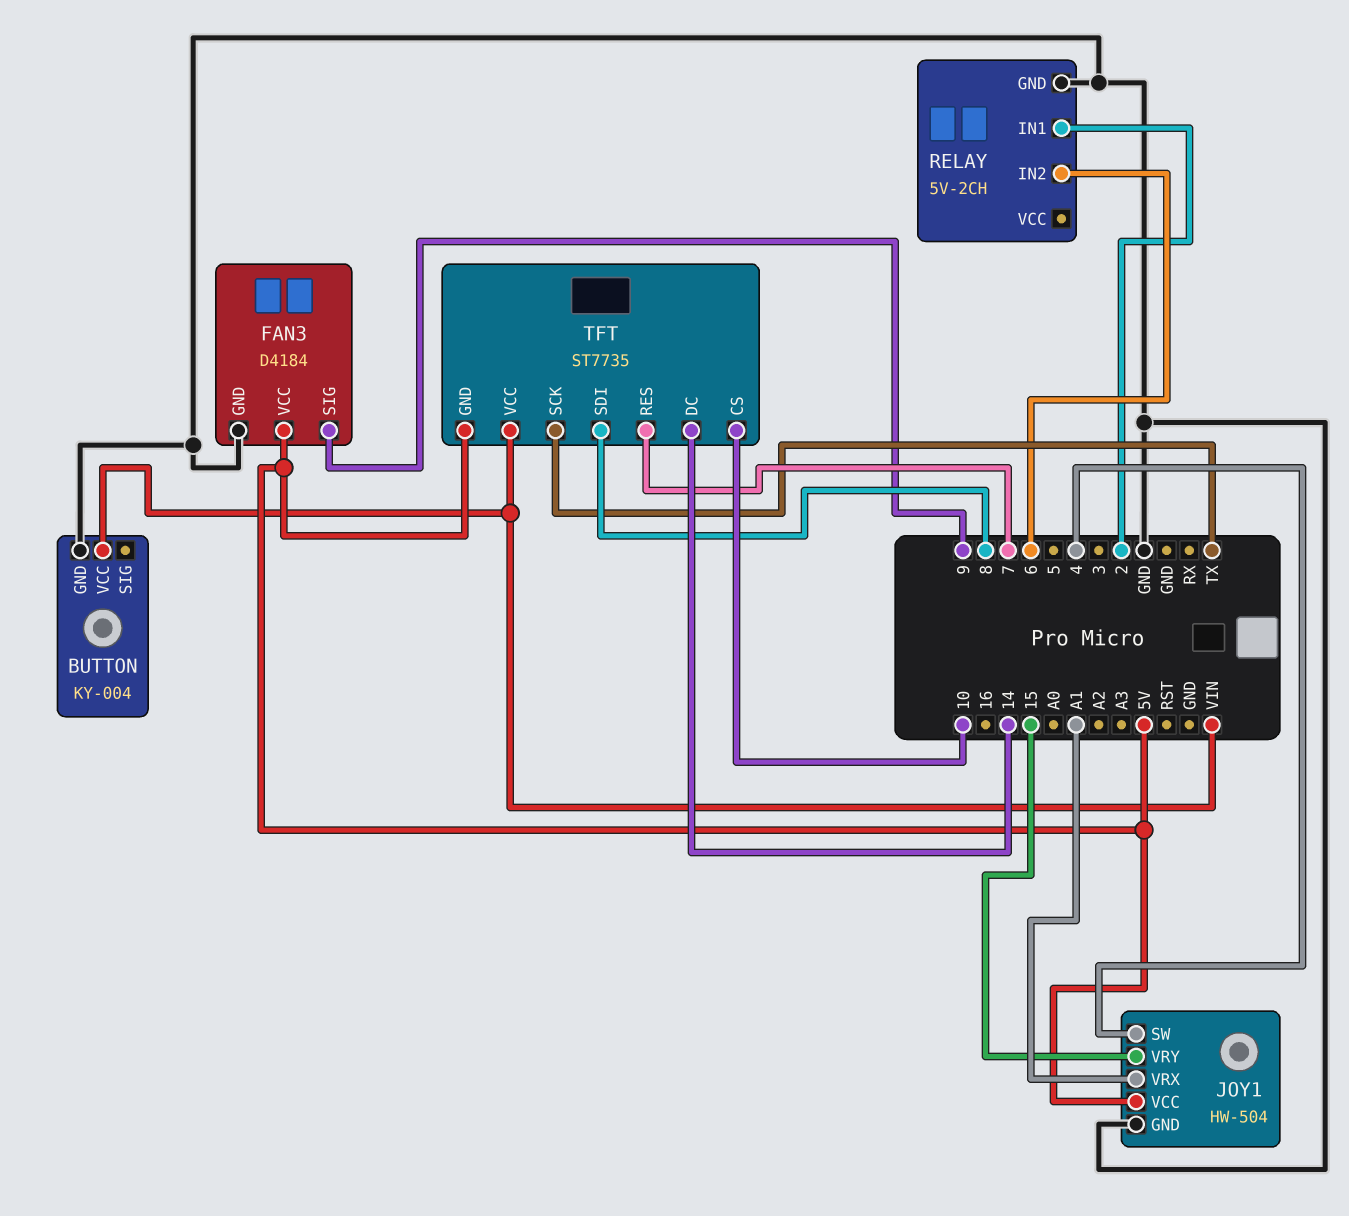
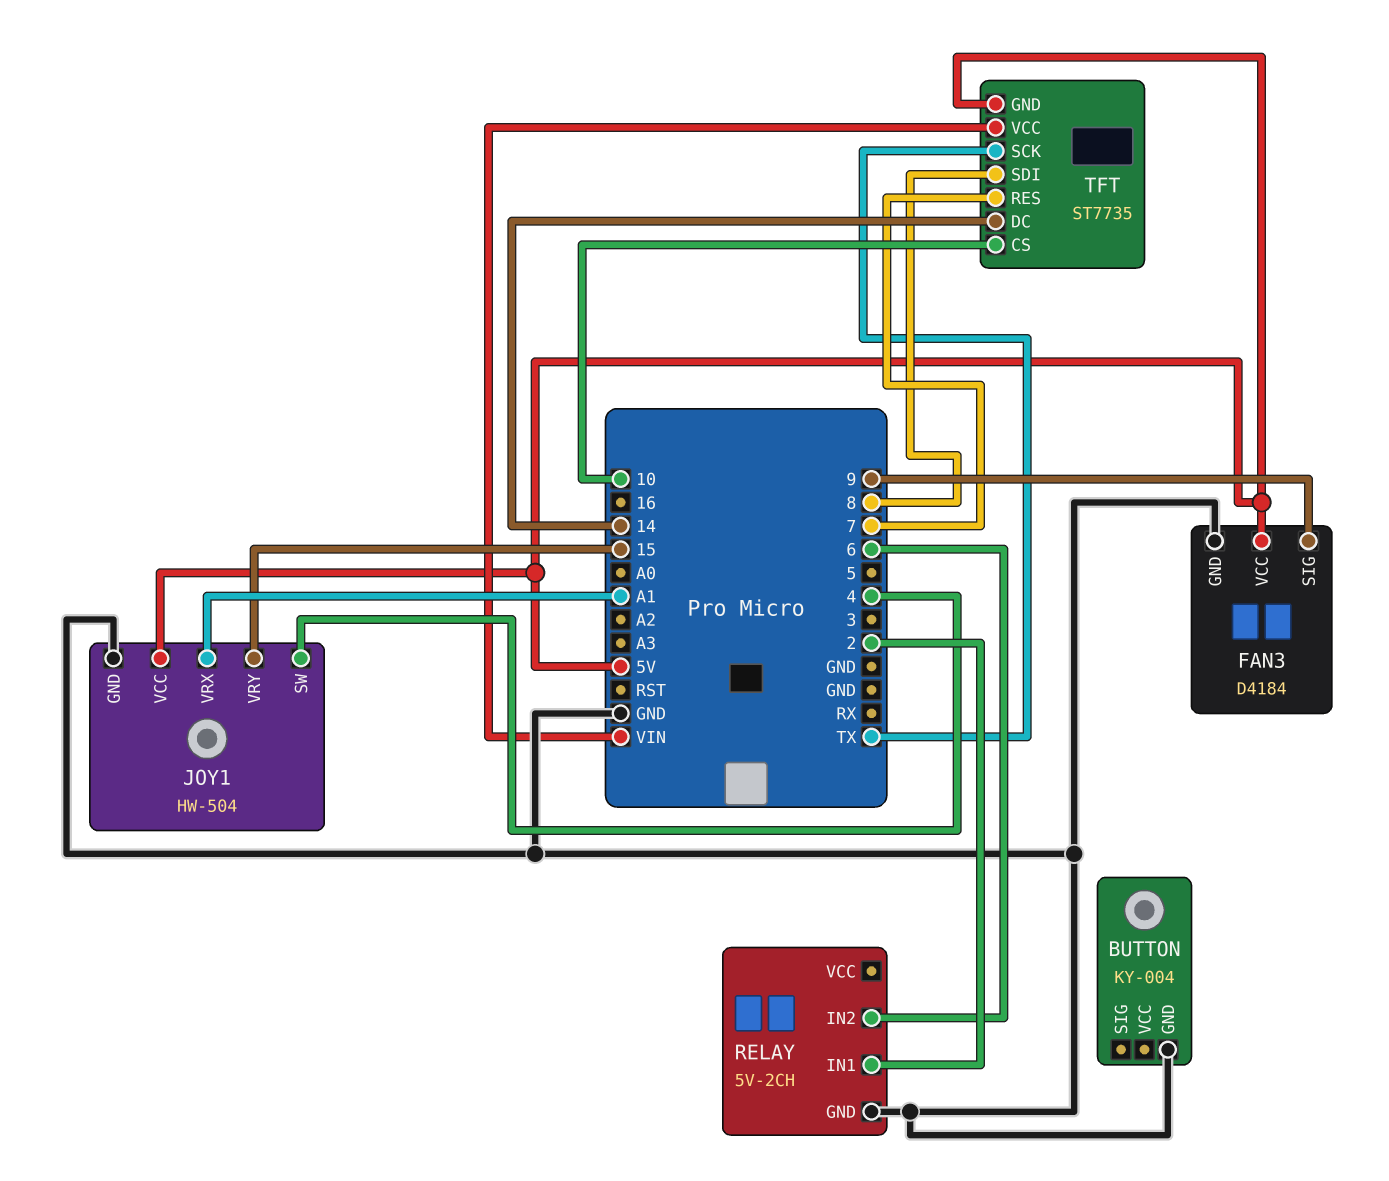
BUTTON pin VCC: VIN -> none

